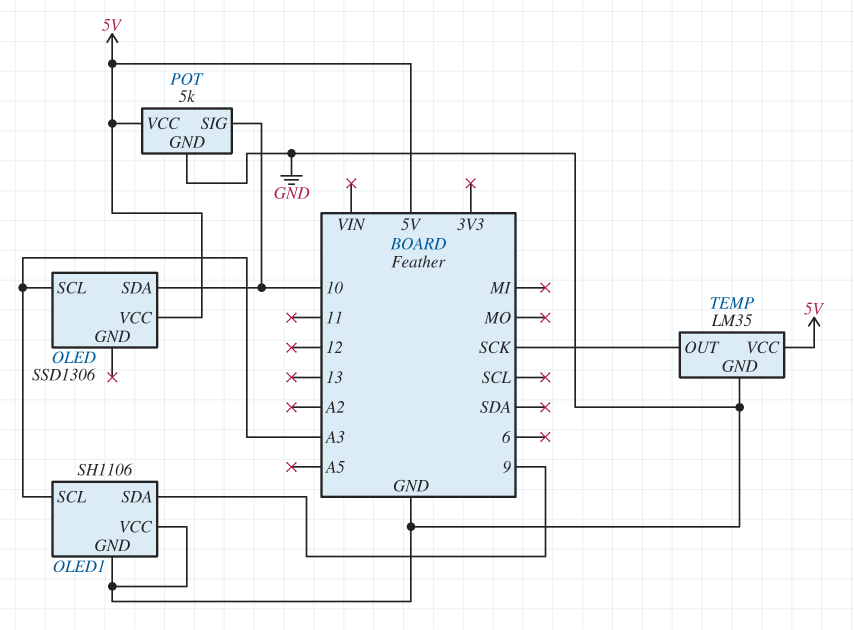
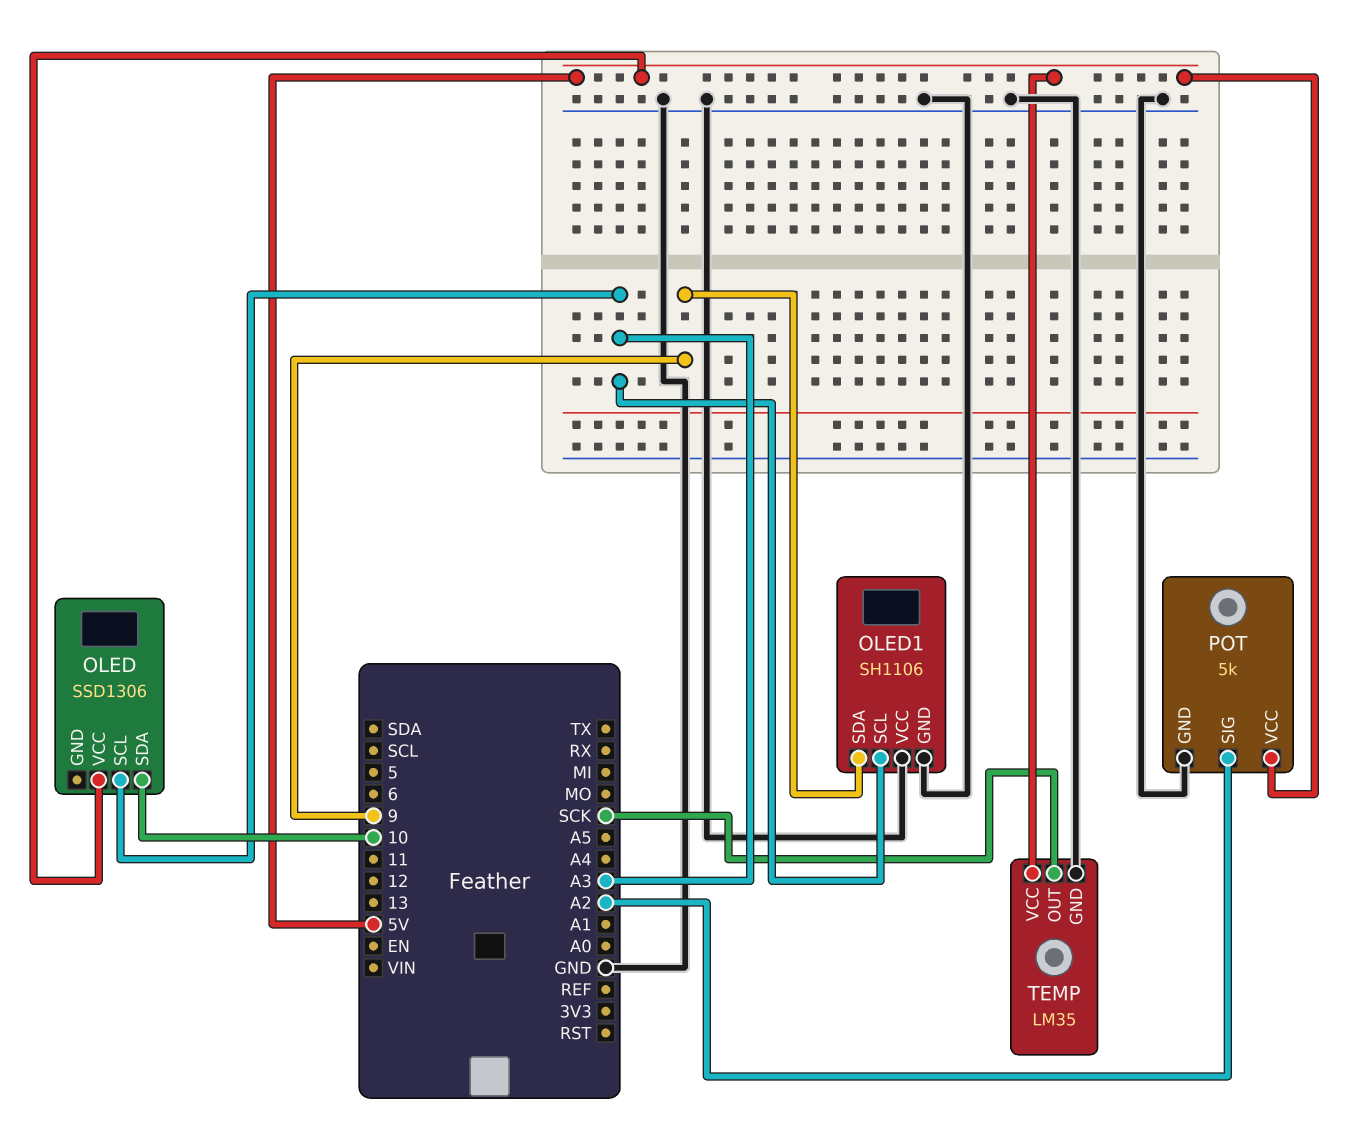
POT pin SIG: 10 -> A2

